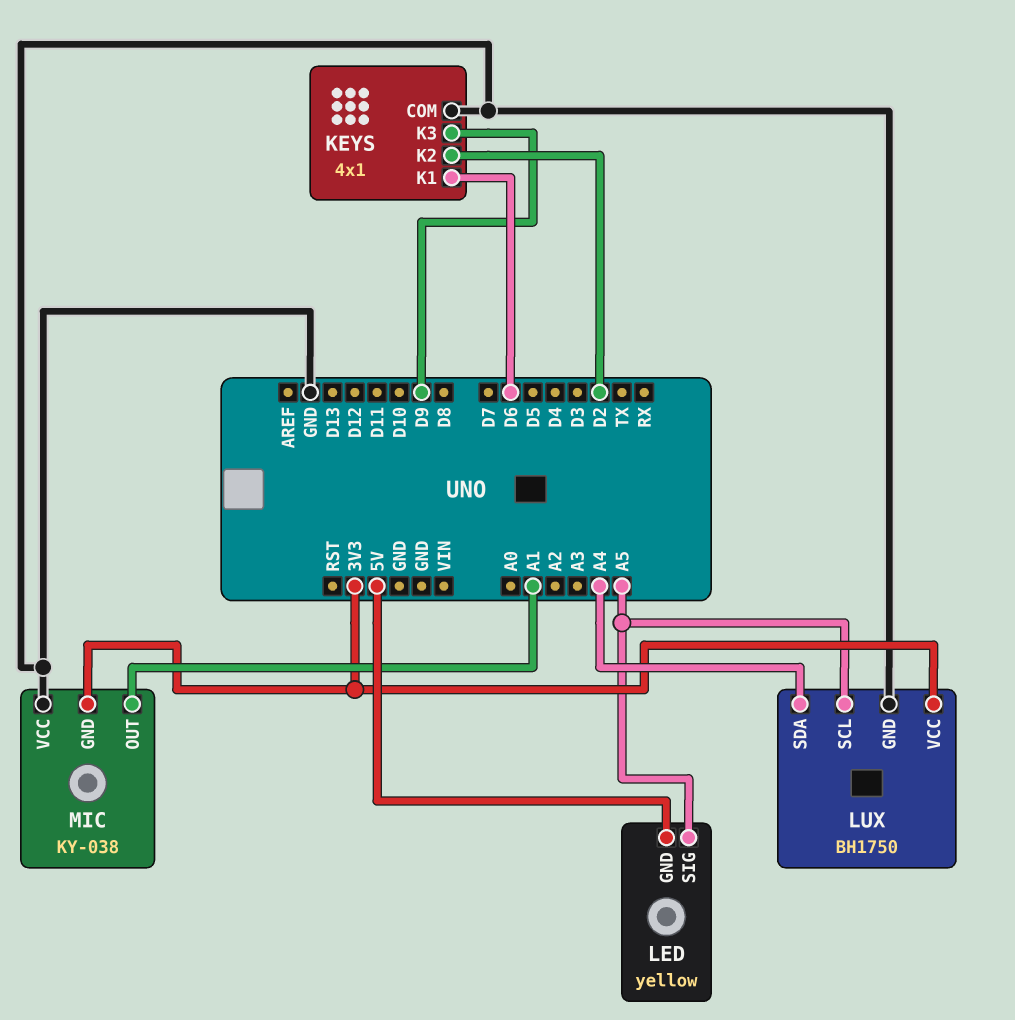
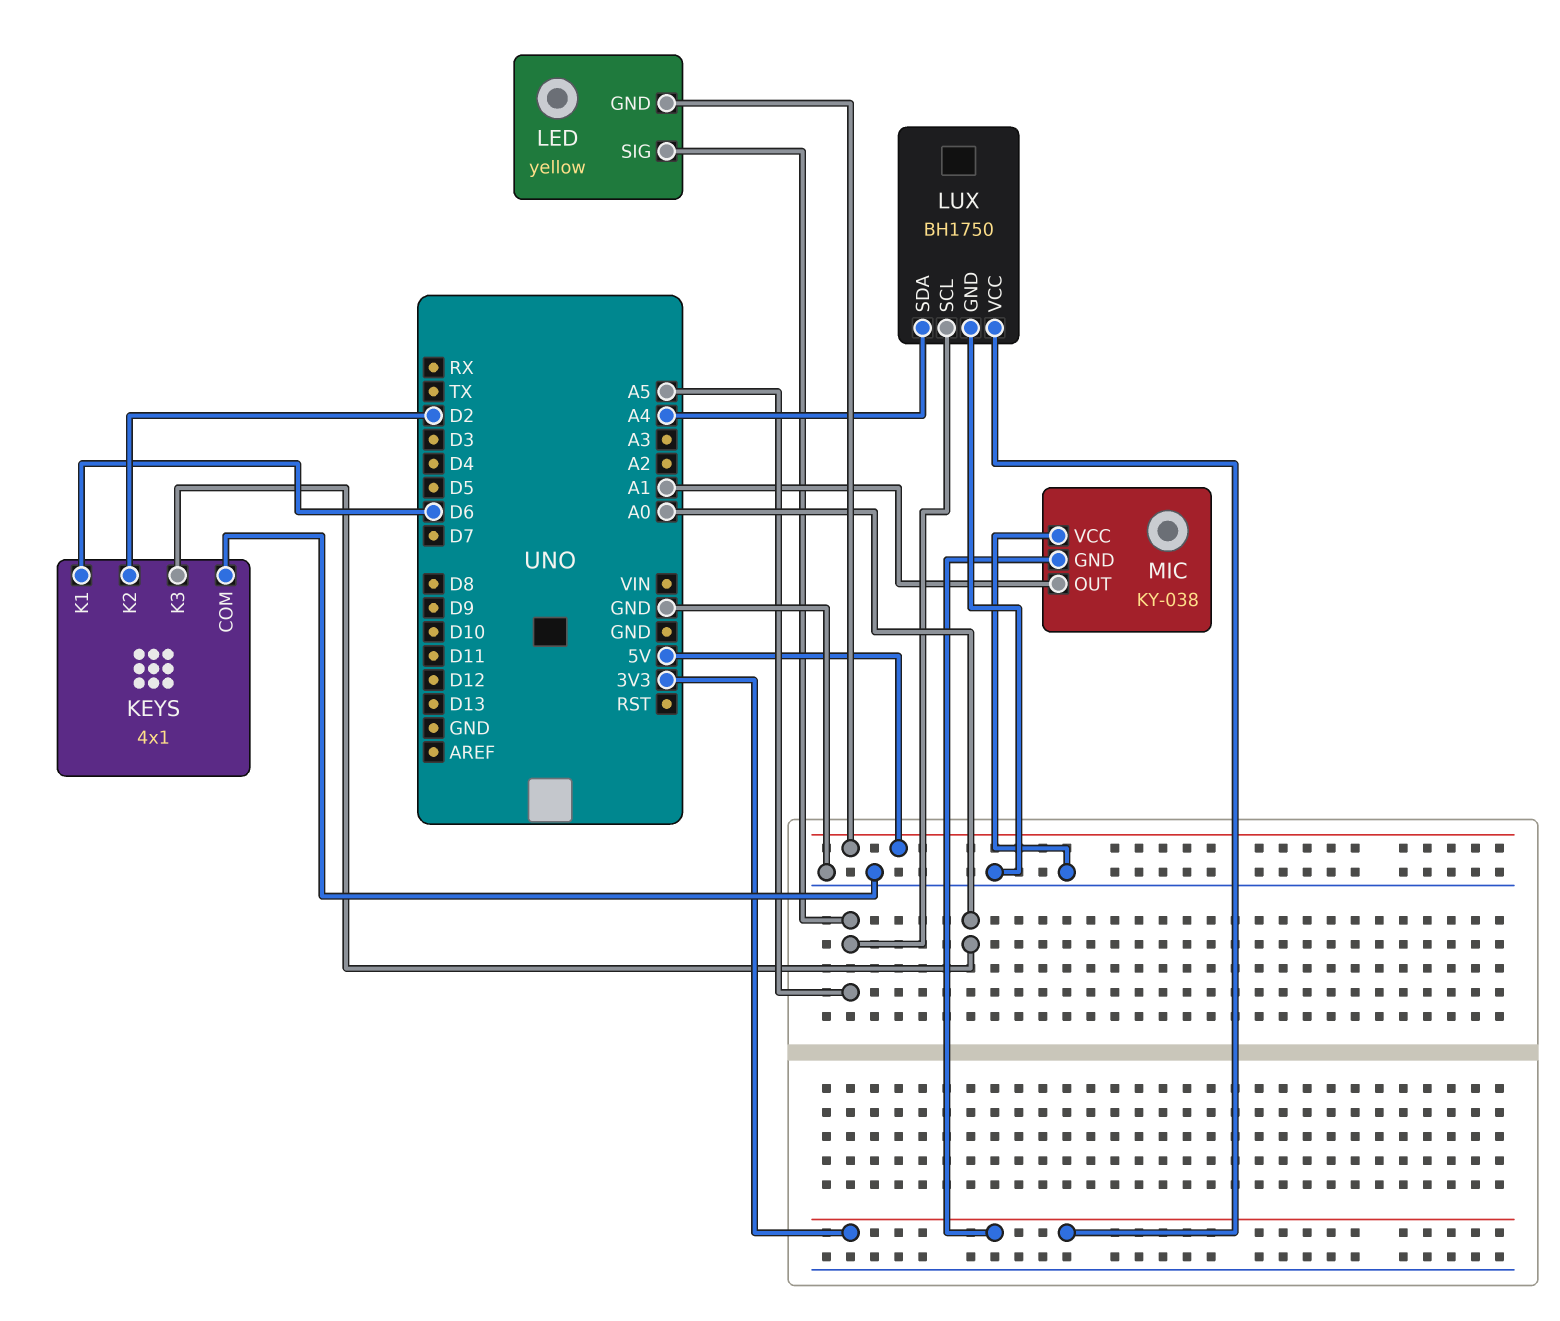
KEYS pin K3: D9 -> A0

